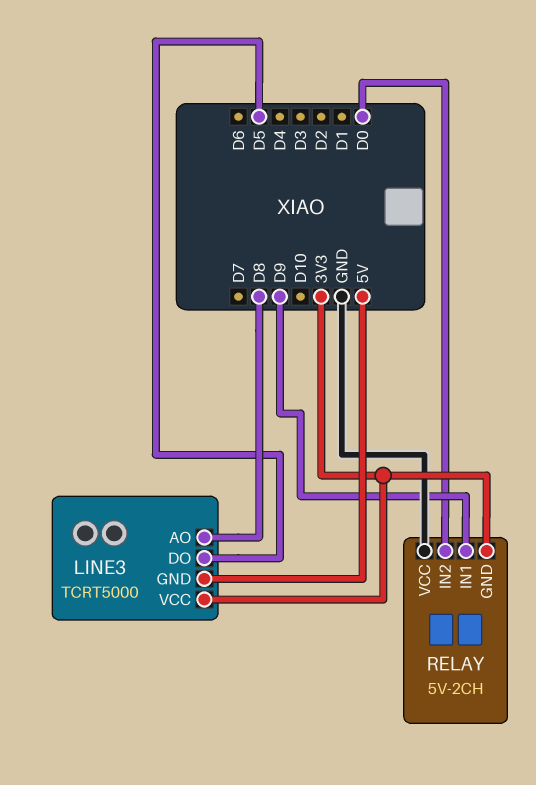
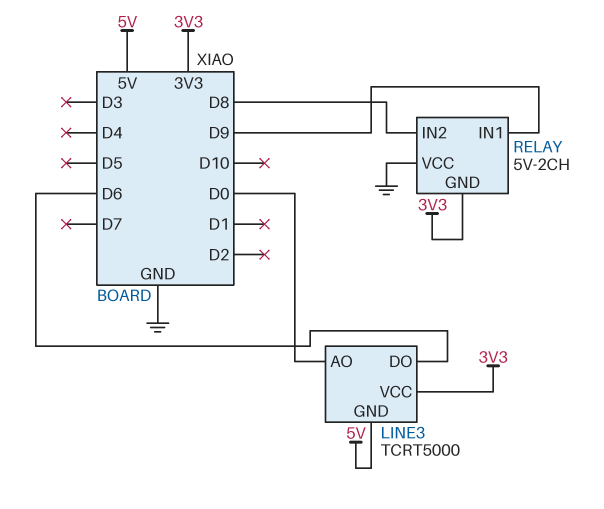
LINE3 pin AO: D8 -> D0
LINE3 pin DO: D5 -> D6
RELAY pin IN2: D0 -> D8

